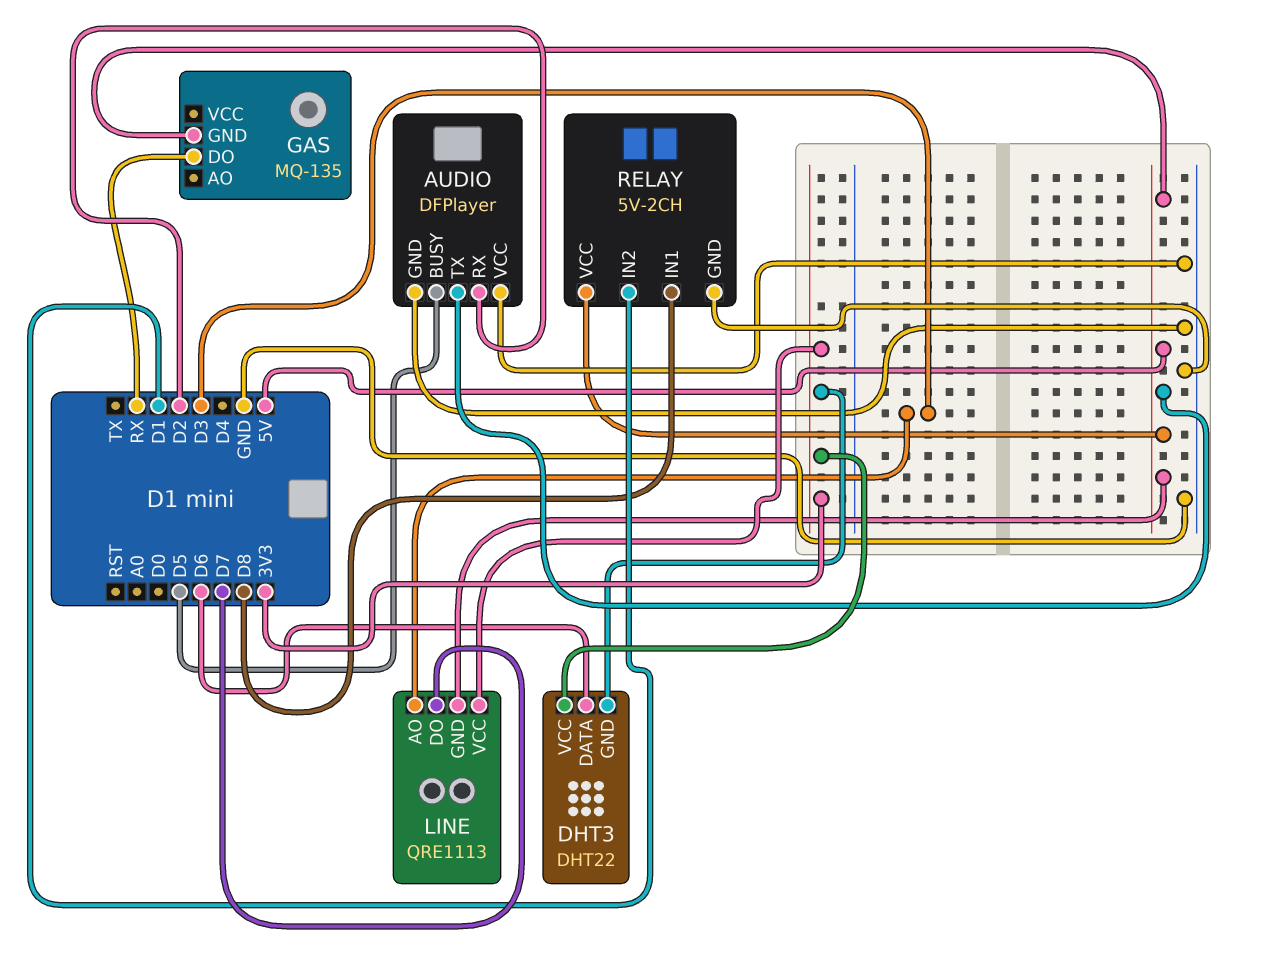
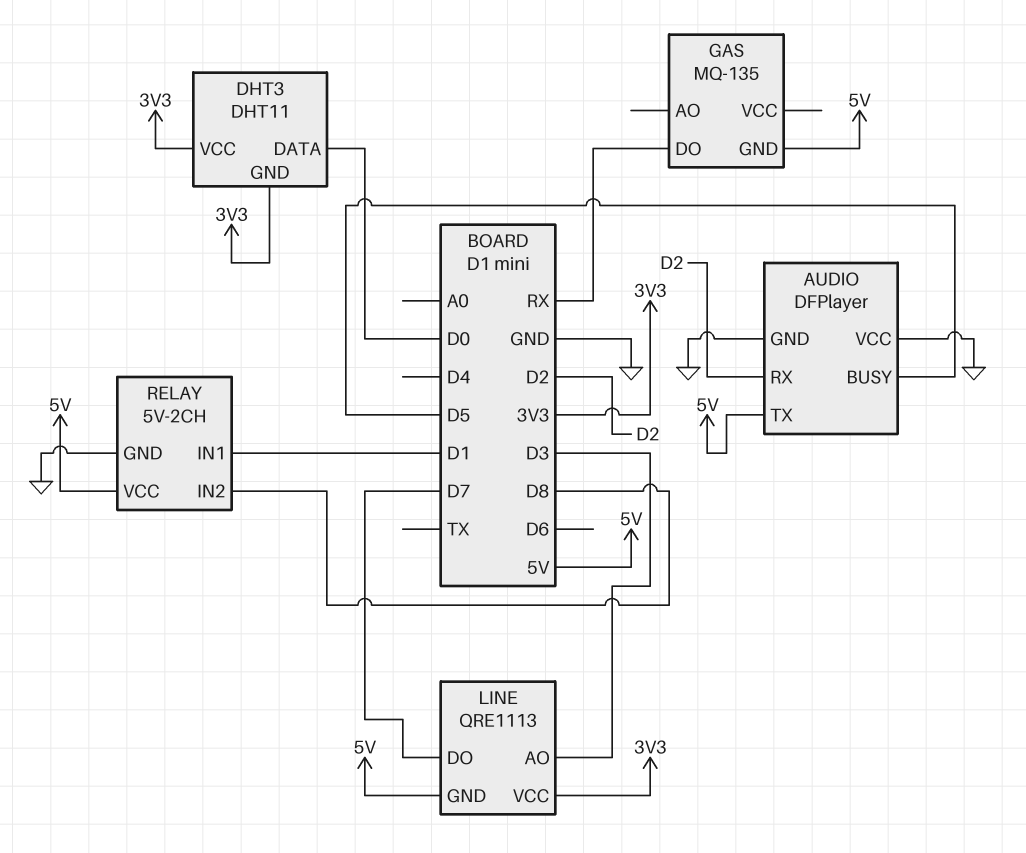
DHT3: DHT22 -> DHT11
DHT3 pin DATA: D6 -> D0
RELAY pin IN1: D8 -> D1
RELAY pin IN2: D1 -> D8

